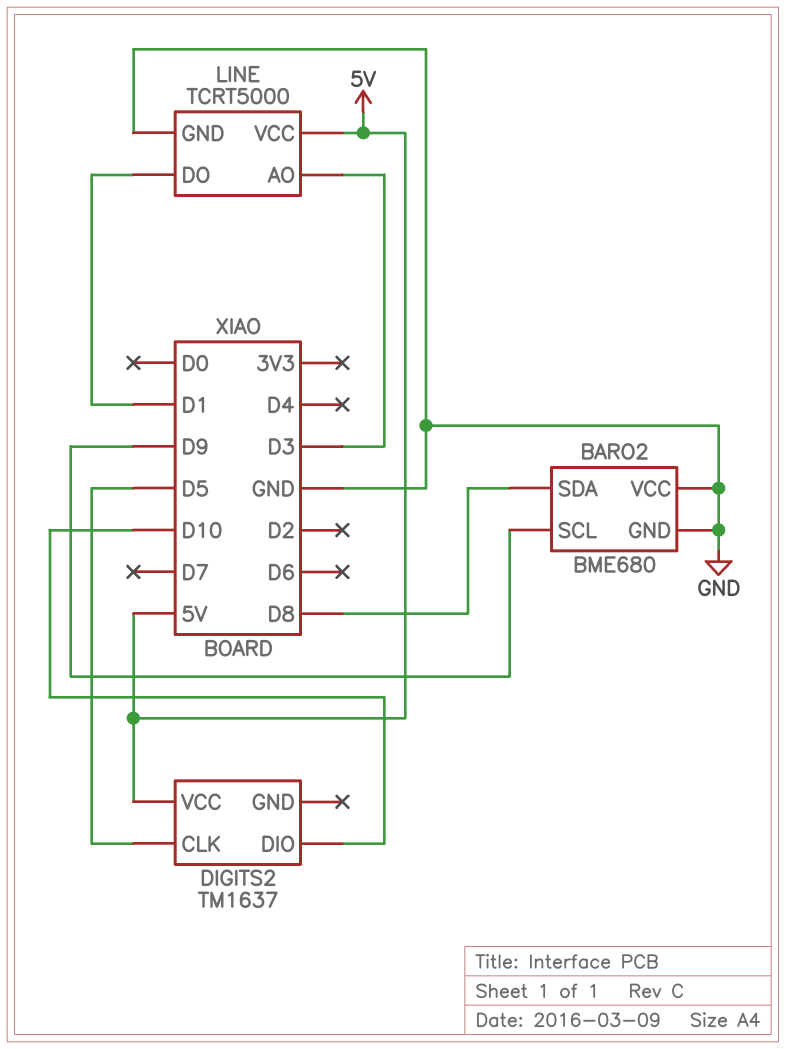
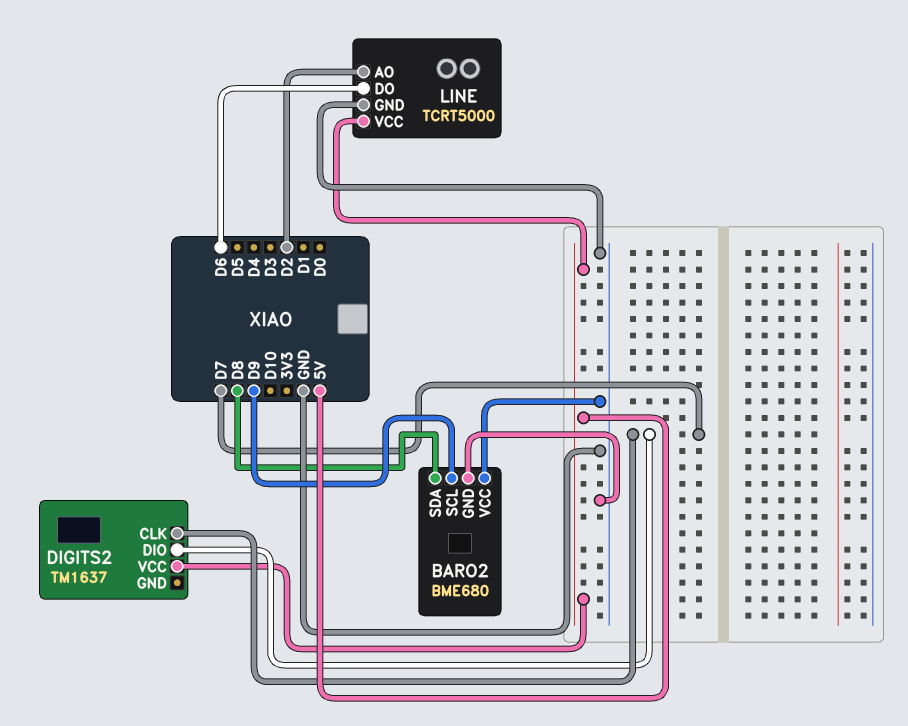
DIGITS2 pin CLK: D5 -> D7
DIGITS2 pin DIO: D10 -> D7
LINE pin AO: D3 -> D2
LINE pin DO: D1 -> D6

